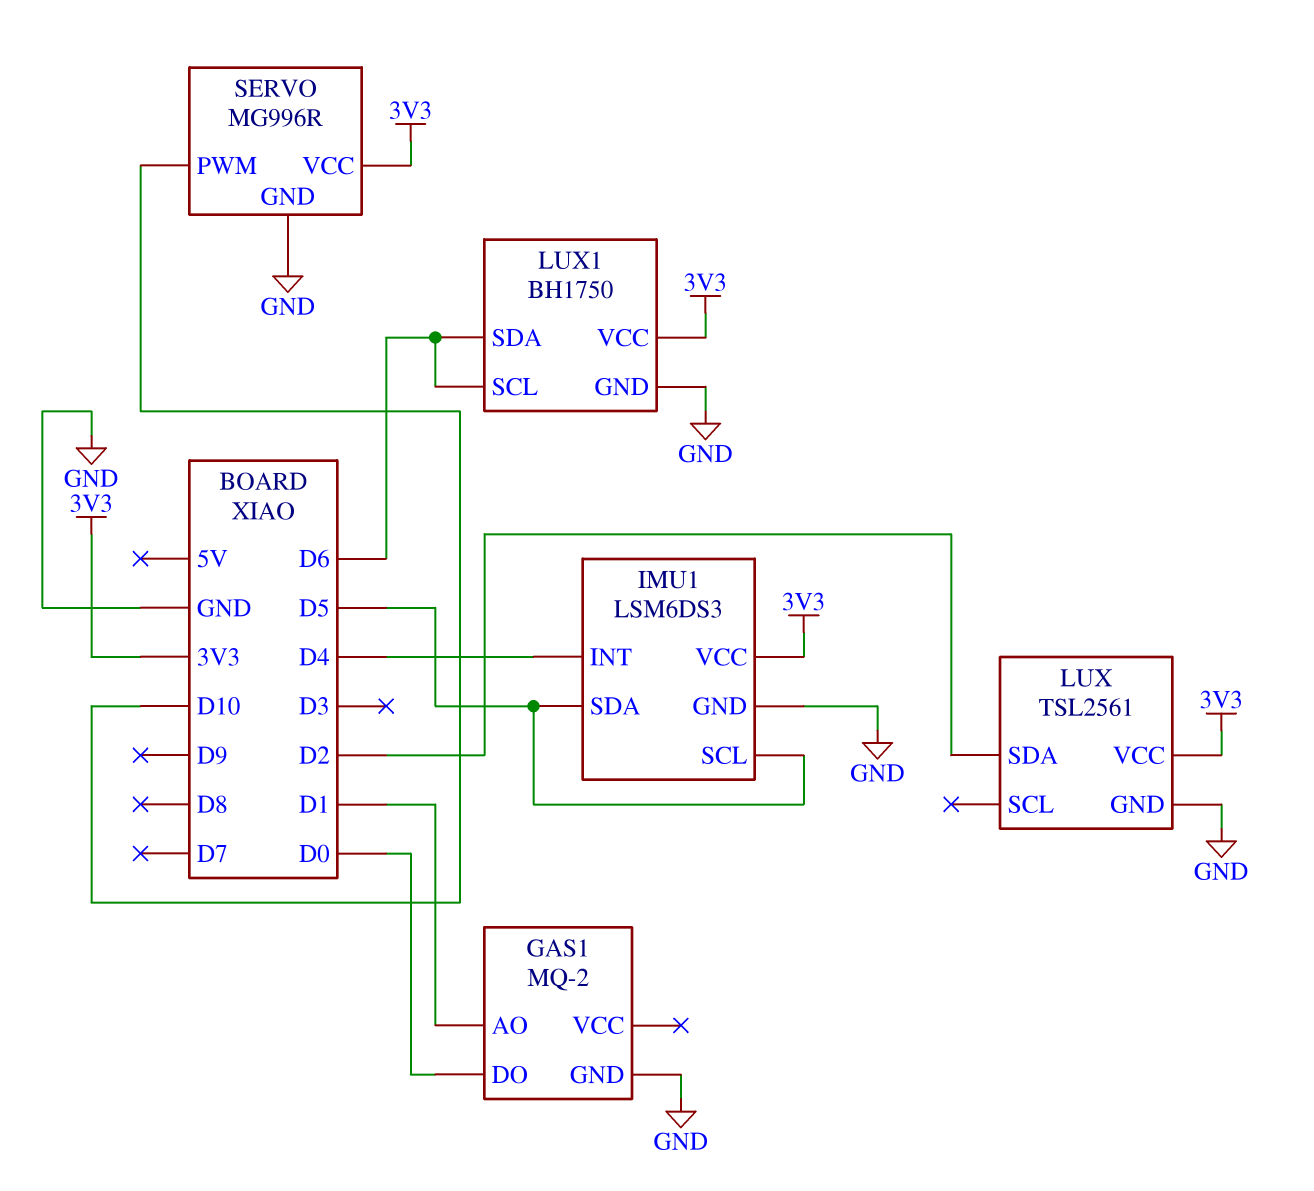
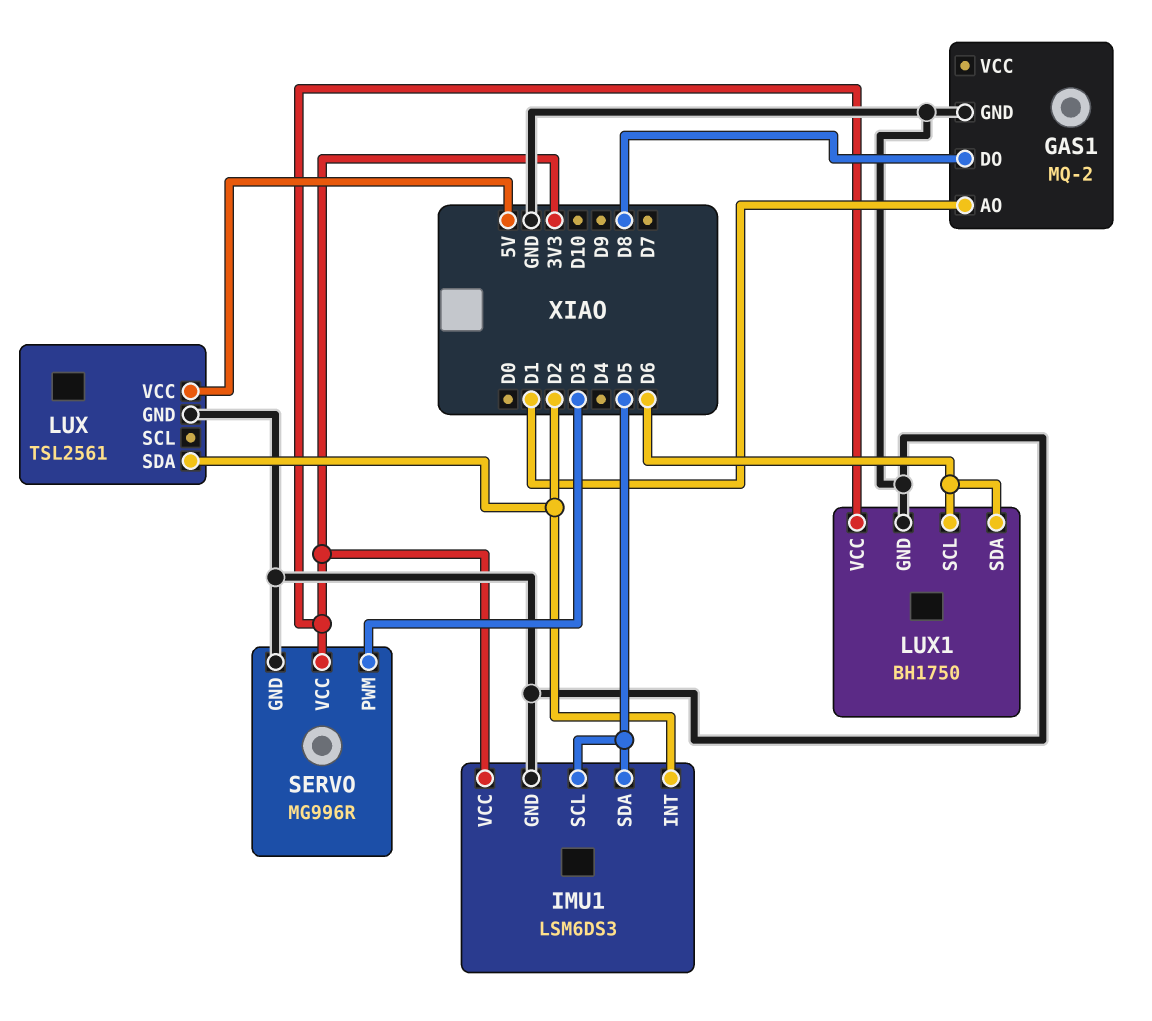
GAS1 pin DO: D0 -> D8
IMU1 pin INT: D4 -> D2
LUX pin VCC: 3V3 -> 5V
SERVO pin PWM: D10 -> D3

